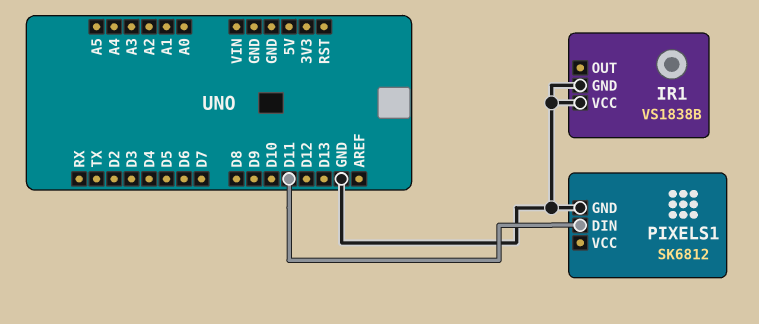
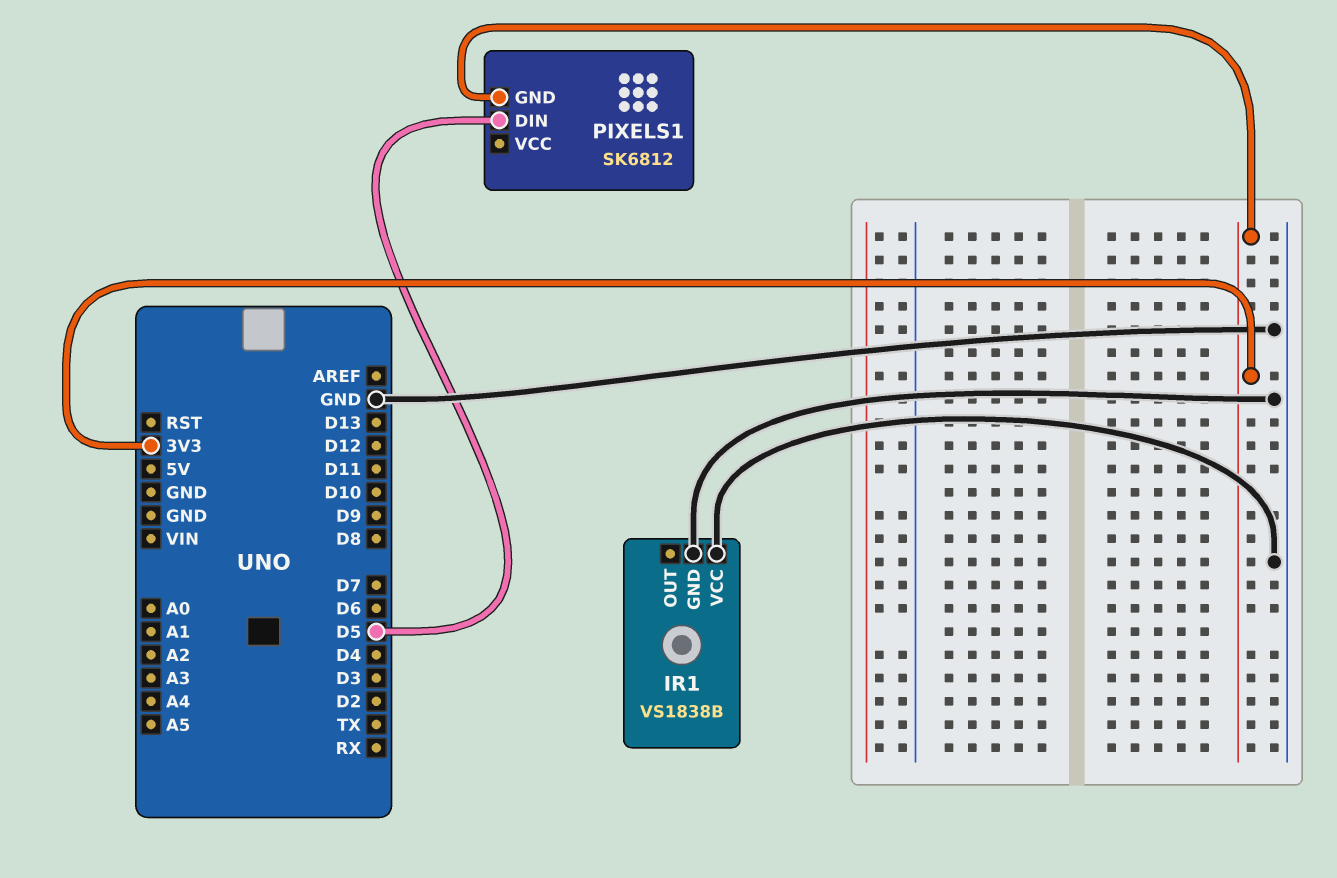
PIXELS1 pin DIN: D11 -> D5
PIXELS1 pin GND: GND -> 3V3

